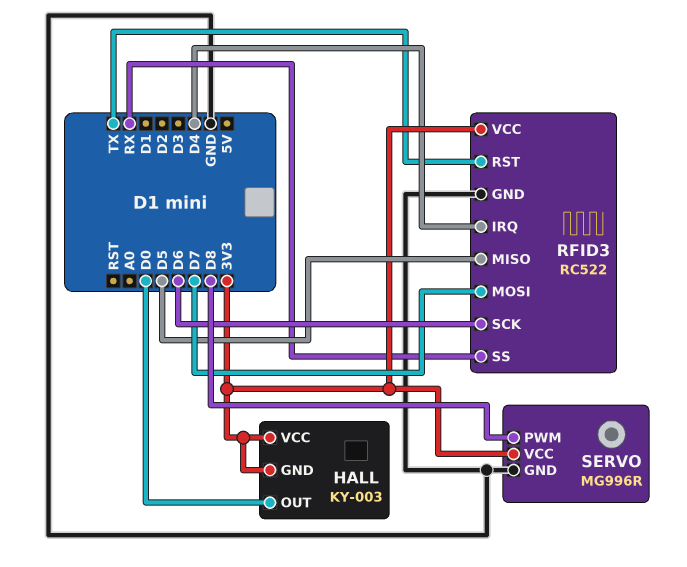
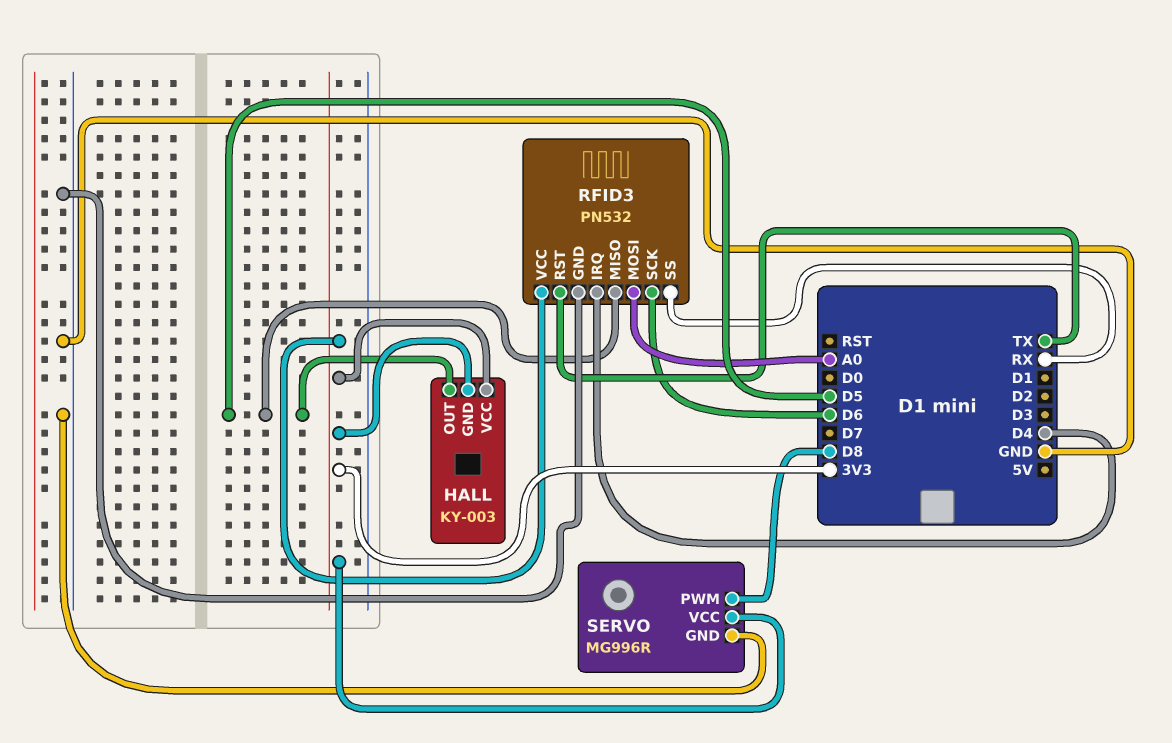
HALL pin OUT: D0 -> D5
RFID3: RC522 -> PN532
RFID3 pin MOSI: D7 -> A0

